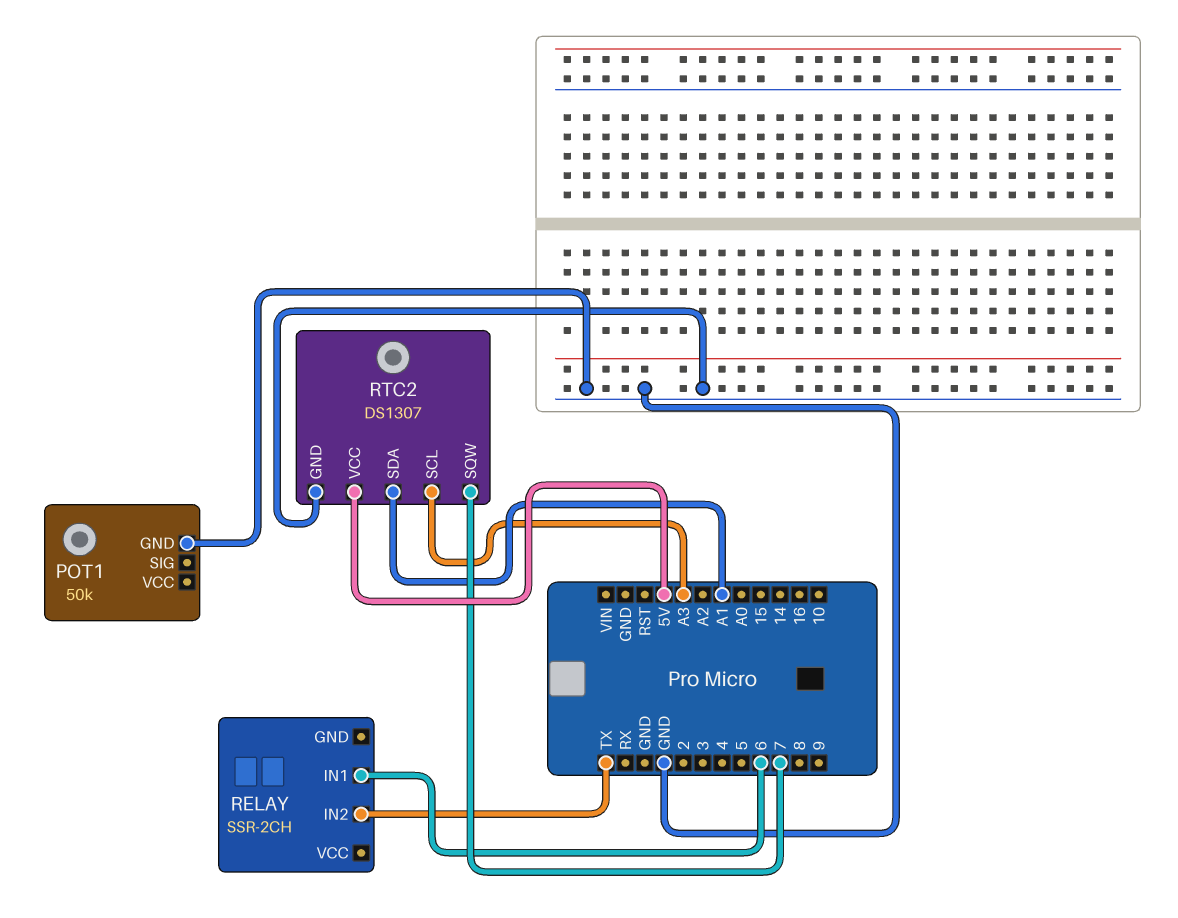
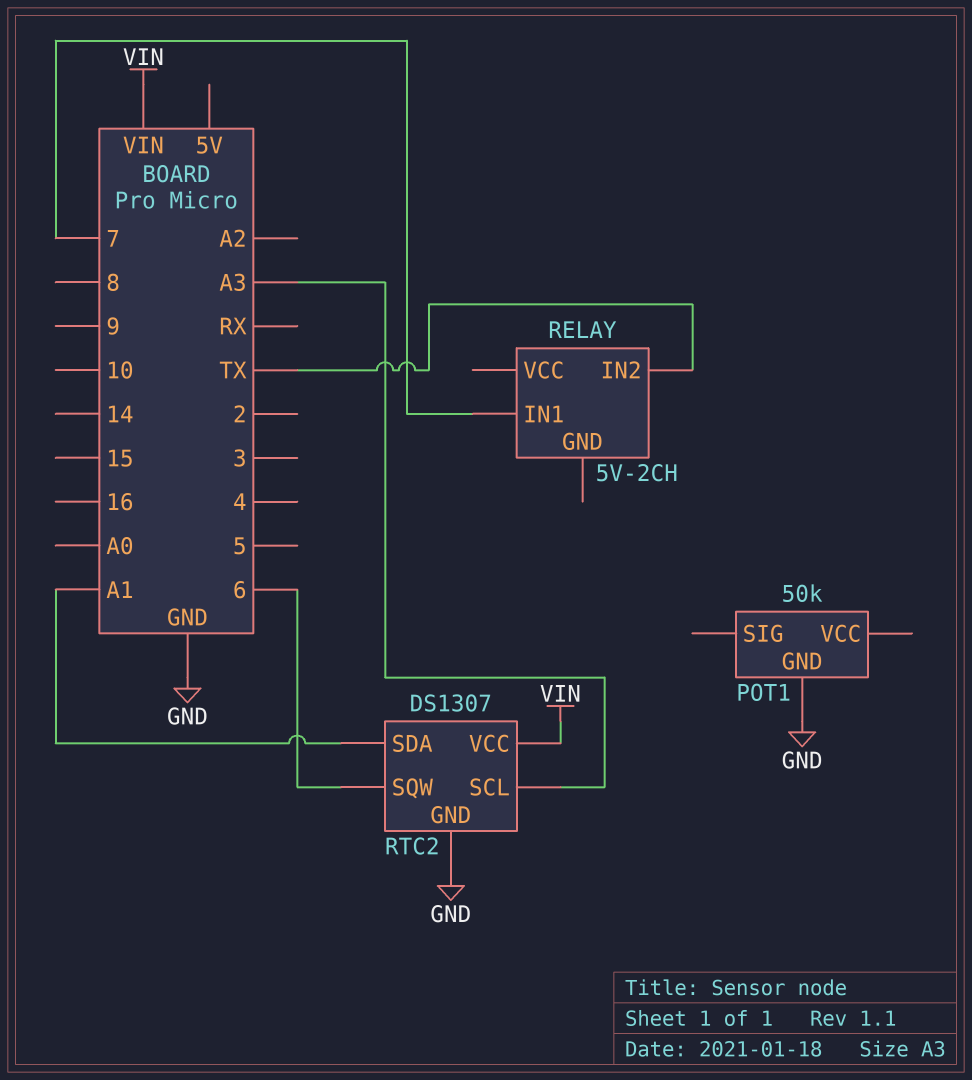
RELAY: SSR-2CH -> 5V-2CH
RELAY pin IN1: 6 -> 7
RTC2 pin SQW: 7 -> 6
RTC2 pin VCC: 5V -> VIN

